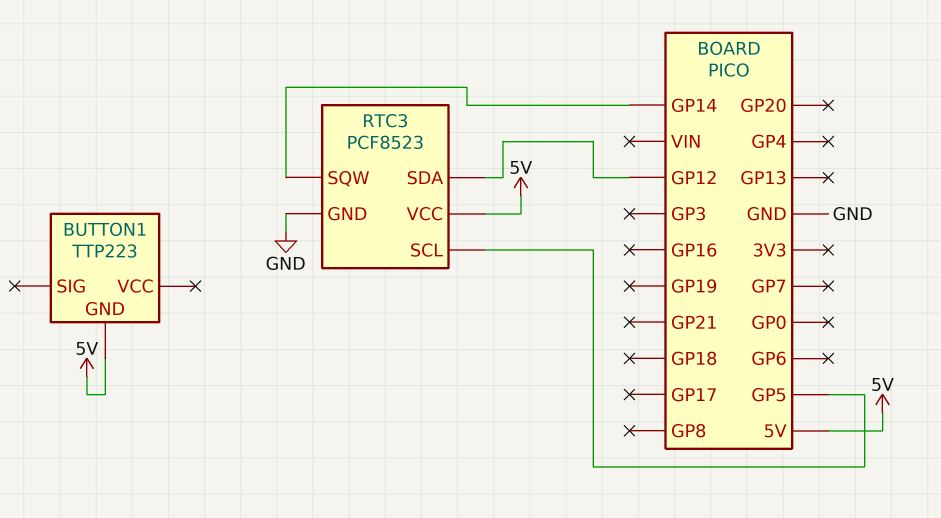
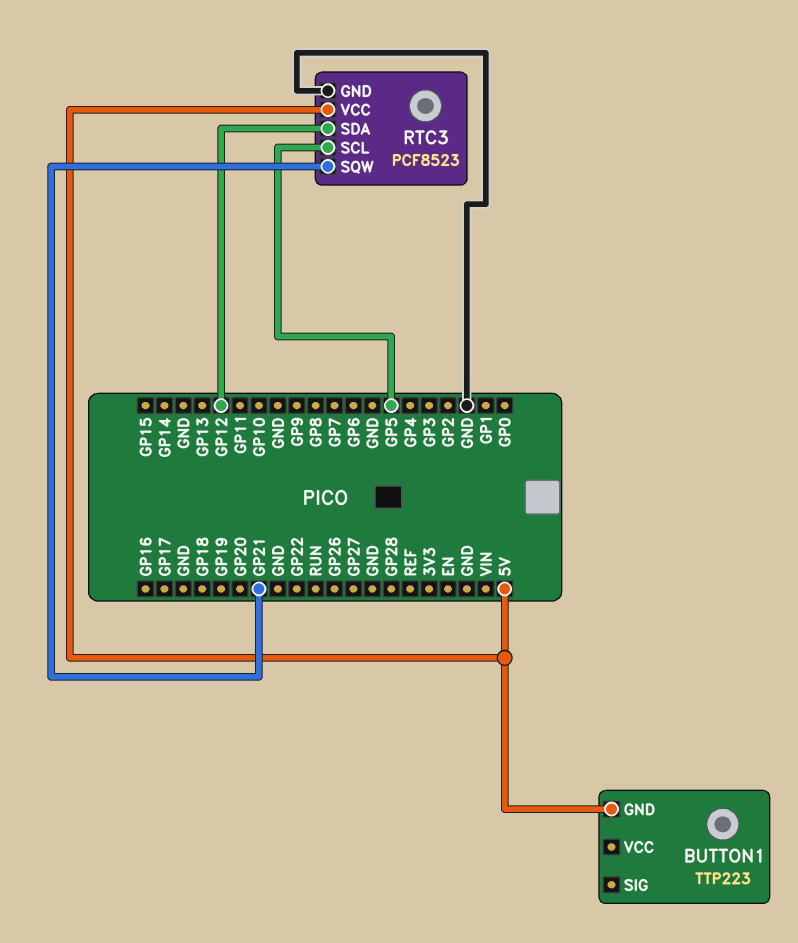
RTC3 pin SQW: GP14 -> GP21

